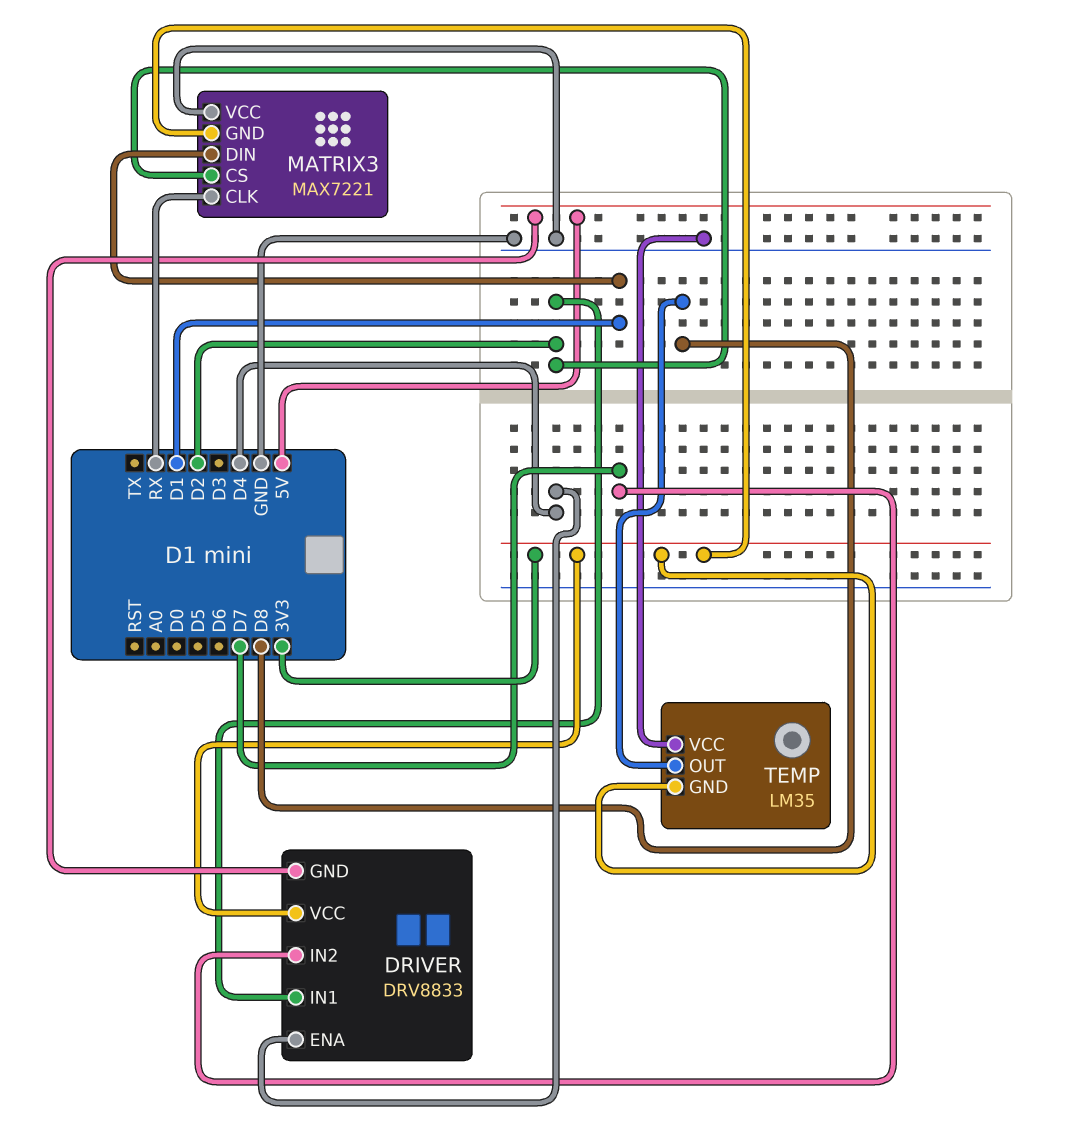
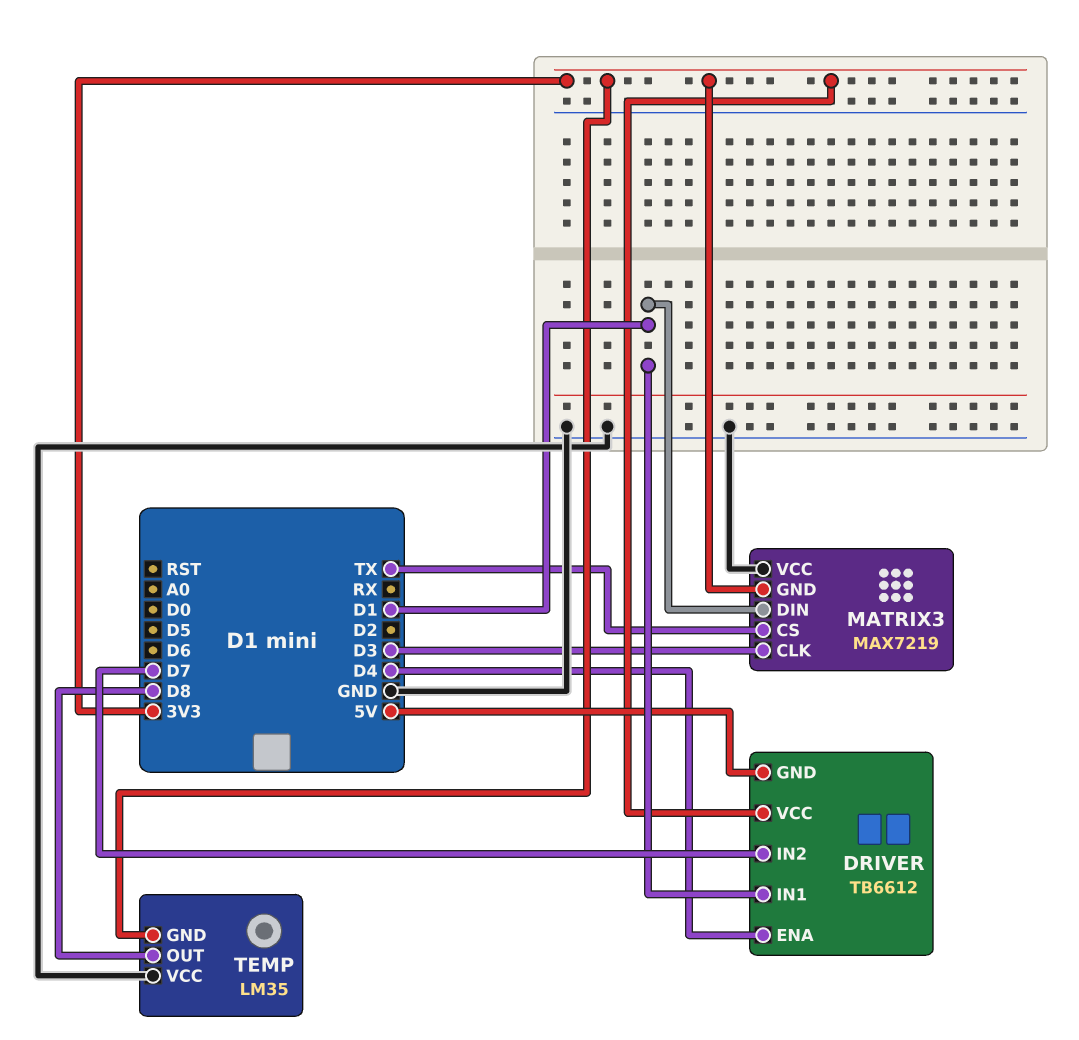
DRIVER: DRV8833 -> TB6612
DRIVER pin IN1: D2 -> D1
MATRIX3: MAX7221 -> MAX7219
MATRIX3 pin CLK: RX -> D3
MATRIX3 pin CS: D2 -> TX

